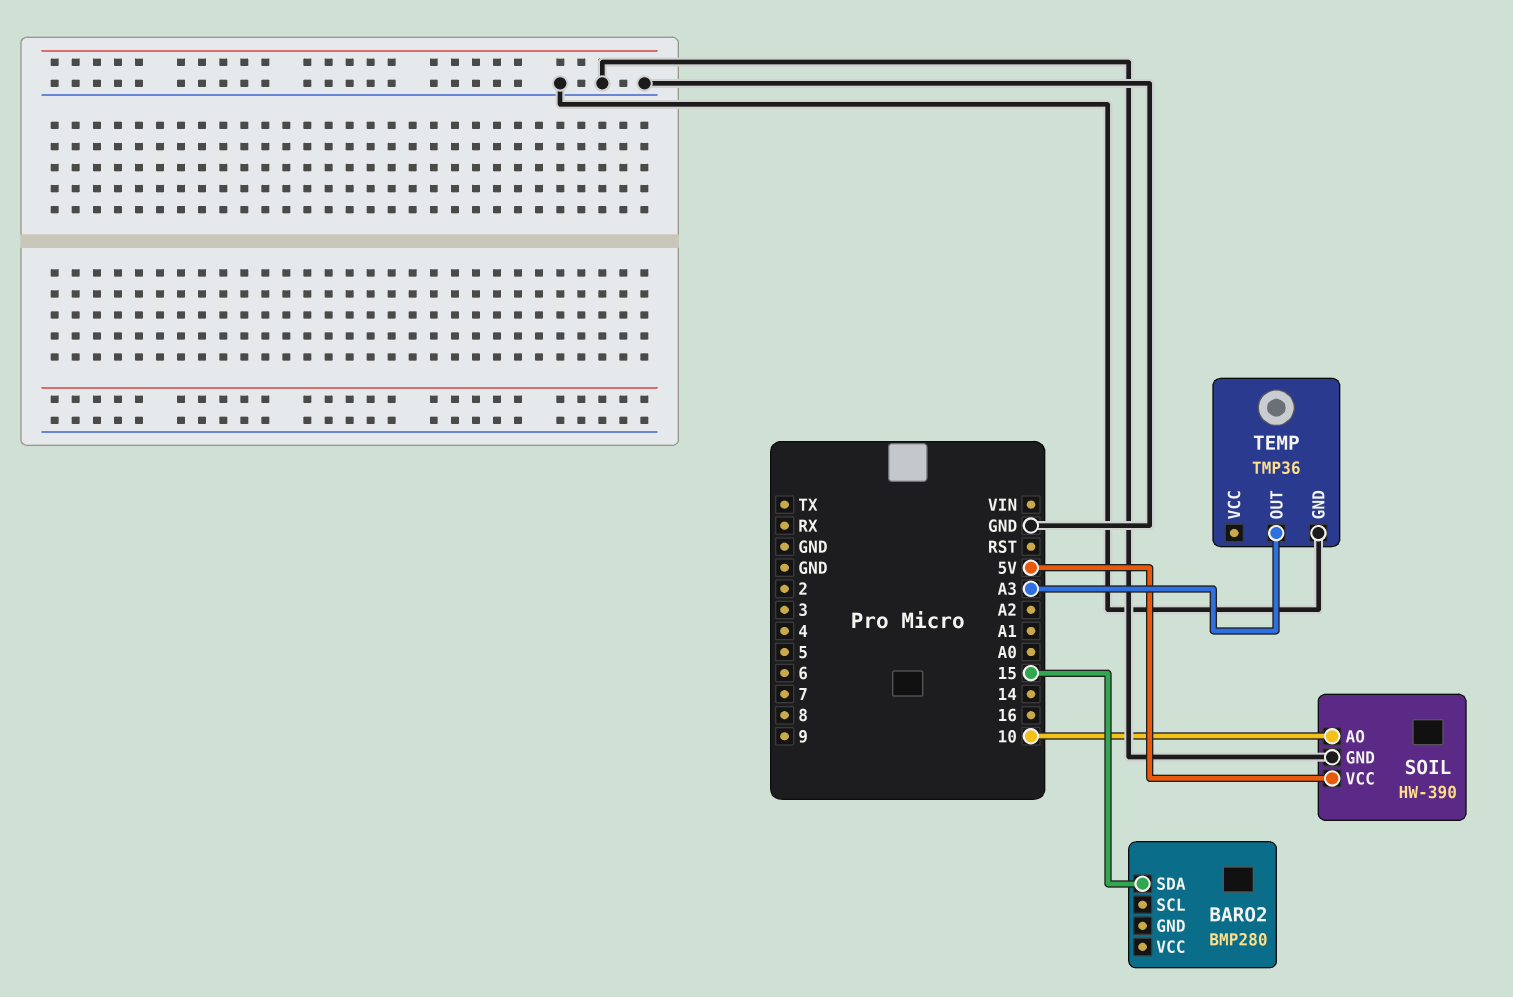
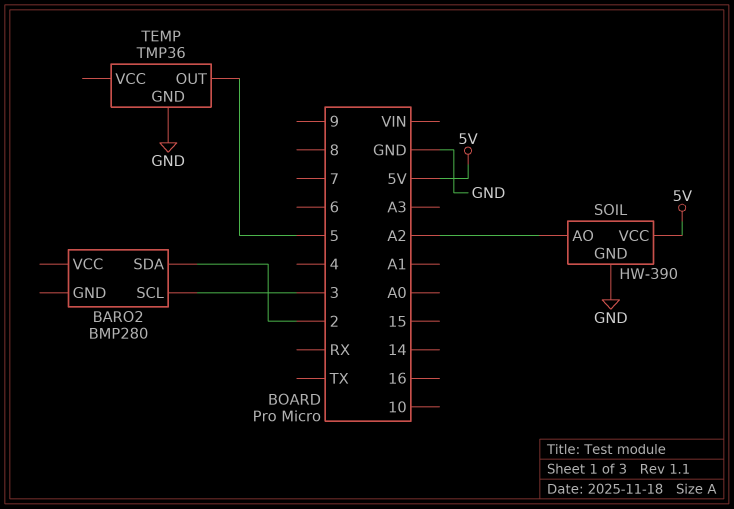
BARO2 pin SCL: none -> 3
BARO2 pin SDA: 15 -> 2
SOIL pin AO: 10 -> A2
TEMP pin OUT: A3 -> 5

